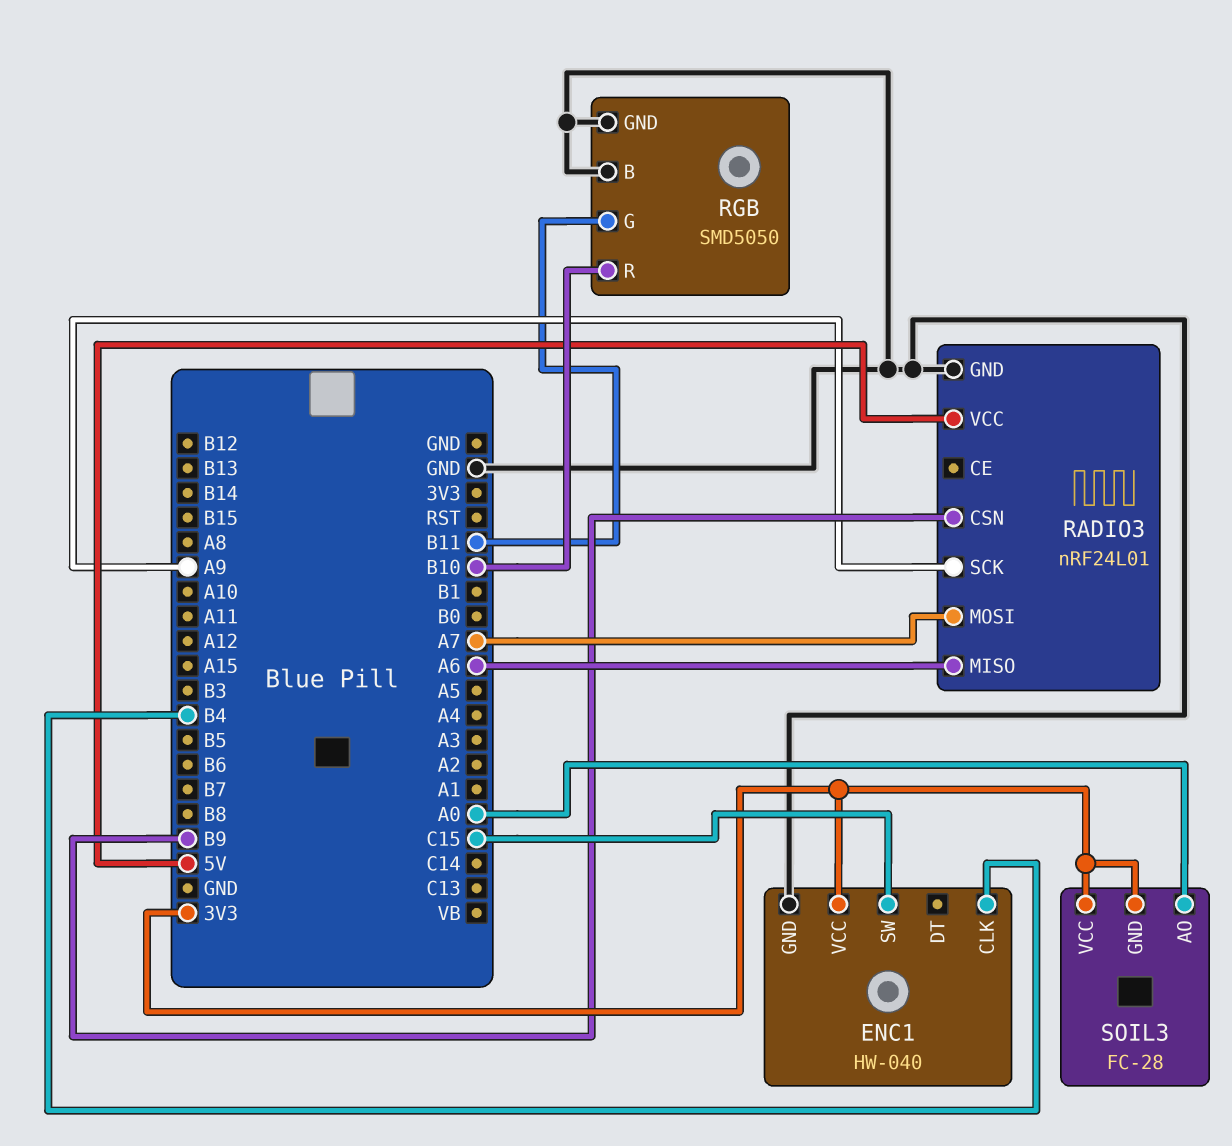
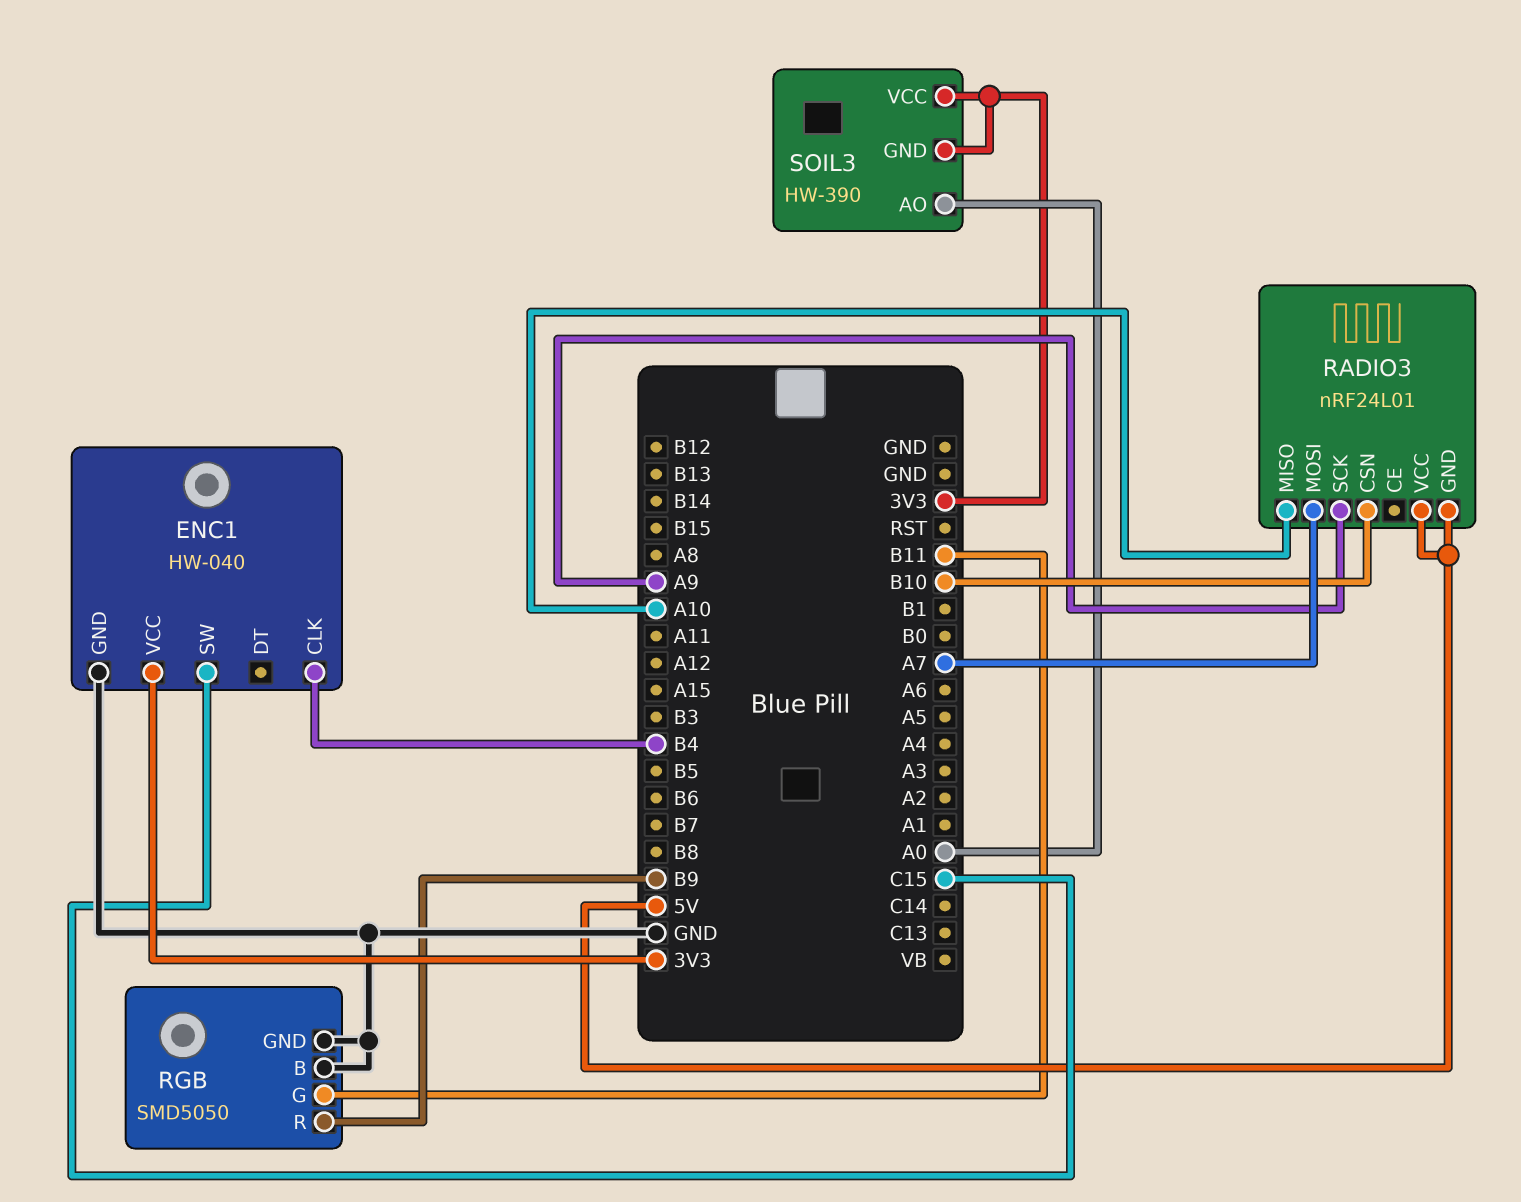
RADIO3 pin CSN: B9 -> B10
RADIO3 pin GND: GND -> 5V
RADIO3 pin MISO: A6 -> A10
RGB pin R: B10 -> B9
SOIL3: FC-28 -> HW-390

